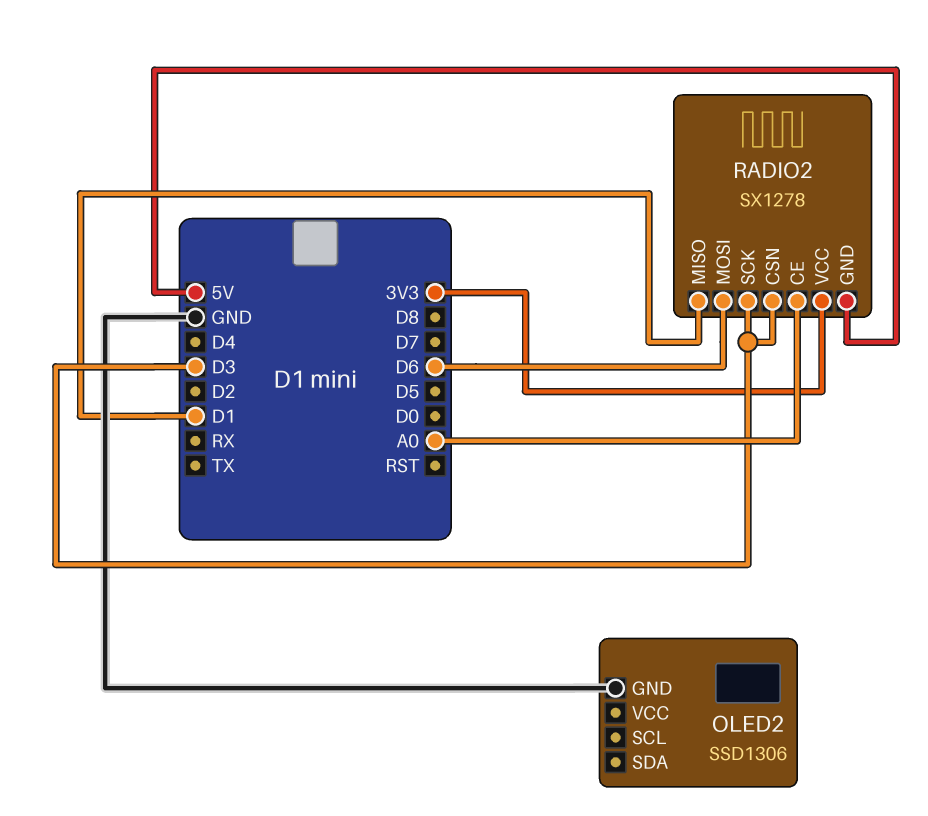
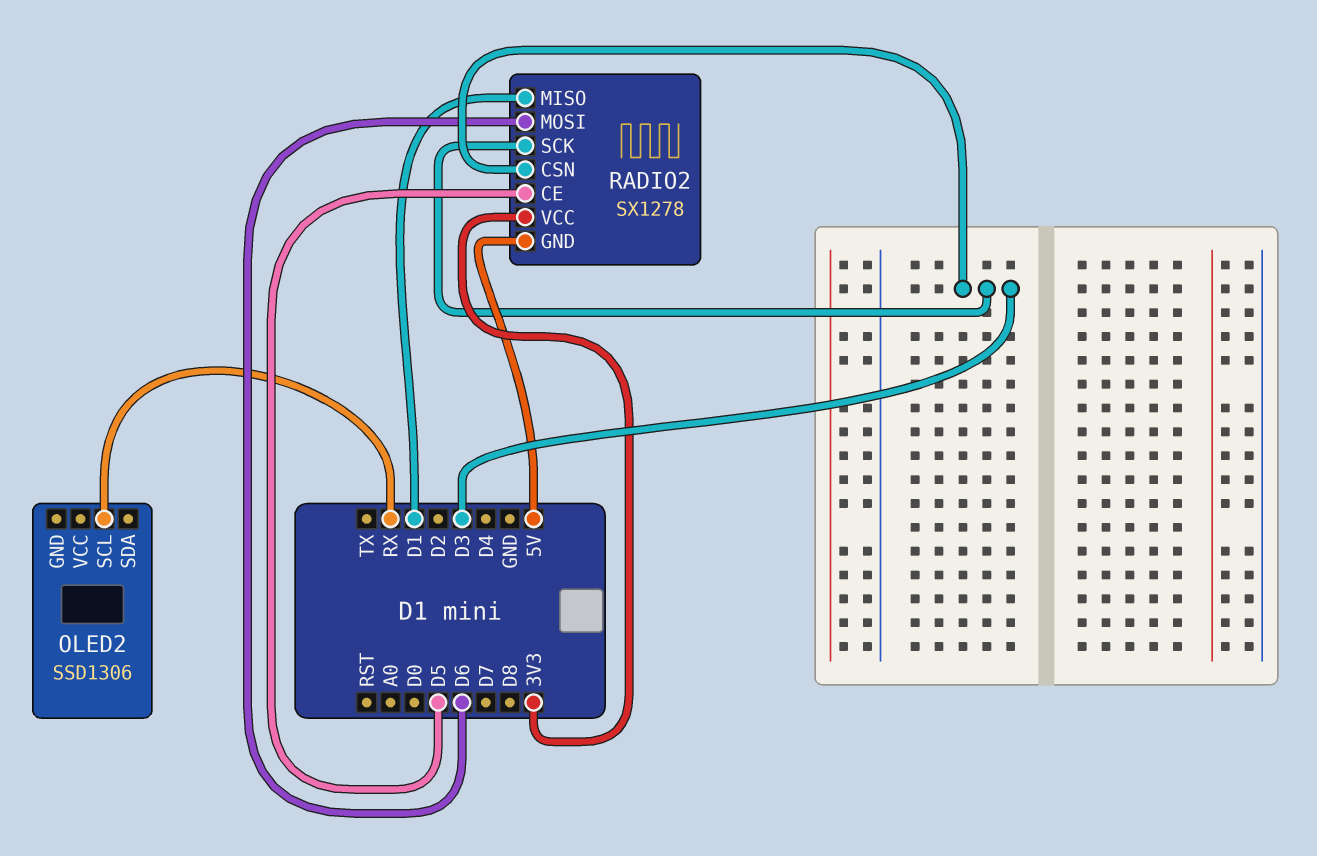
OLED2 pin GND: GND -> none
OLED2 pin SCL: none -> RX
RADIO2 pin CE: A0 -> D5

